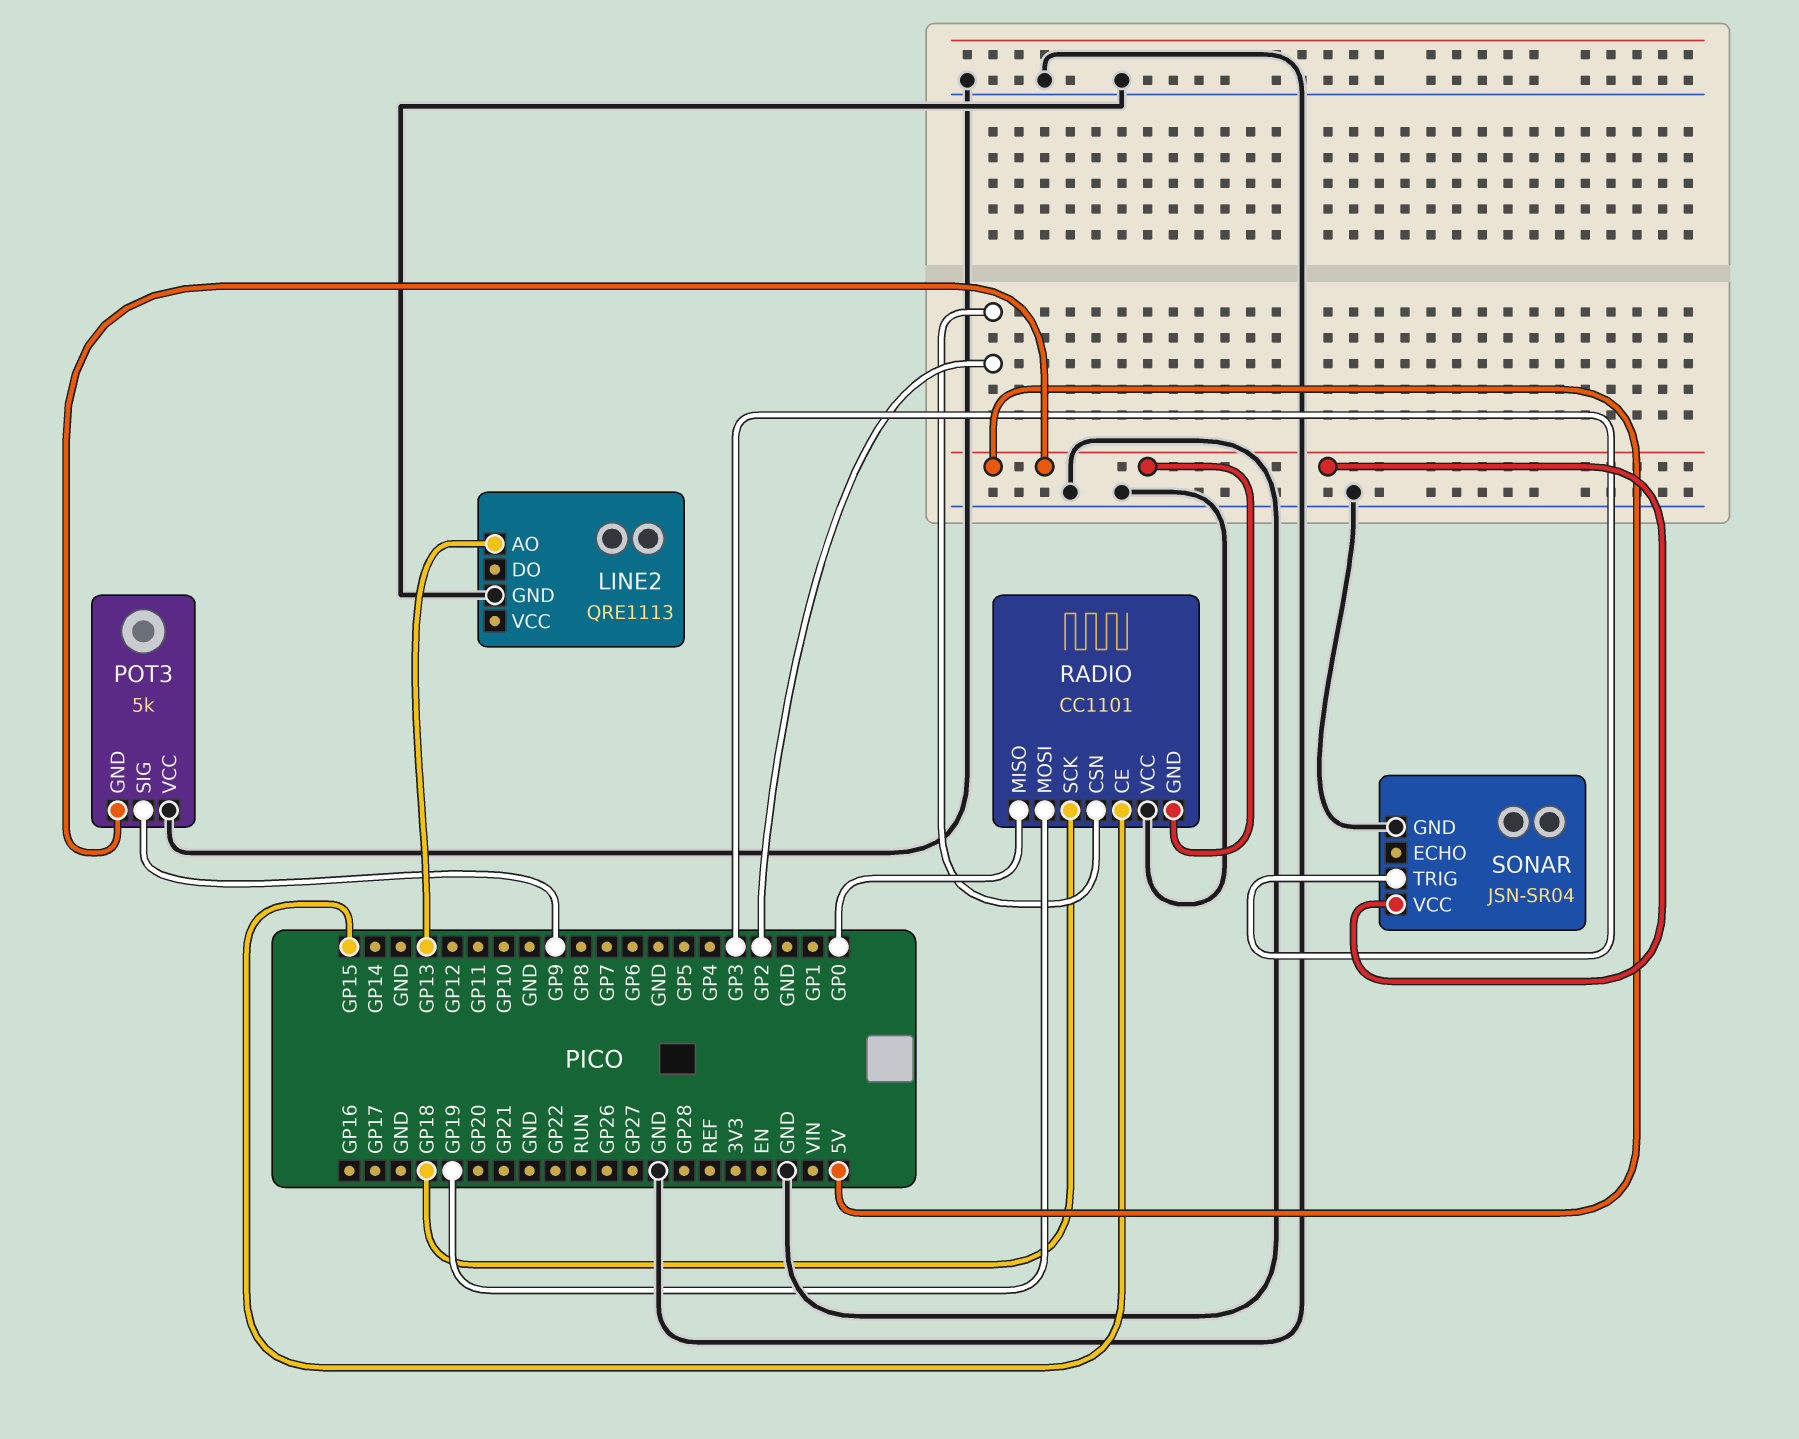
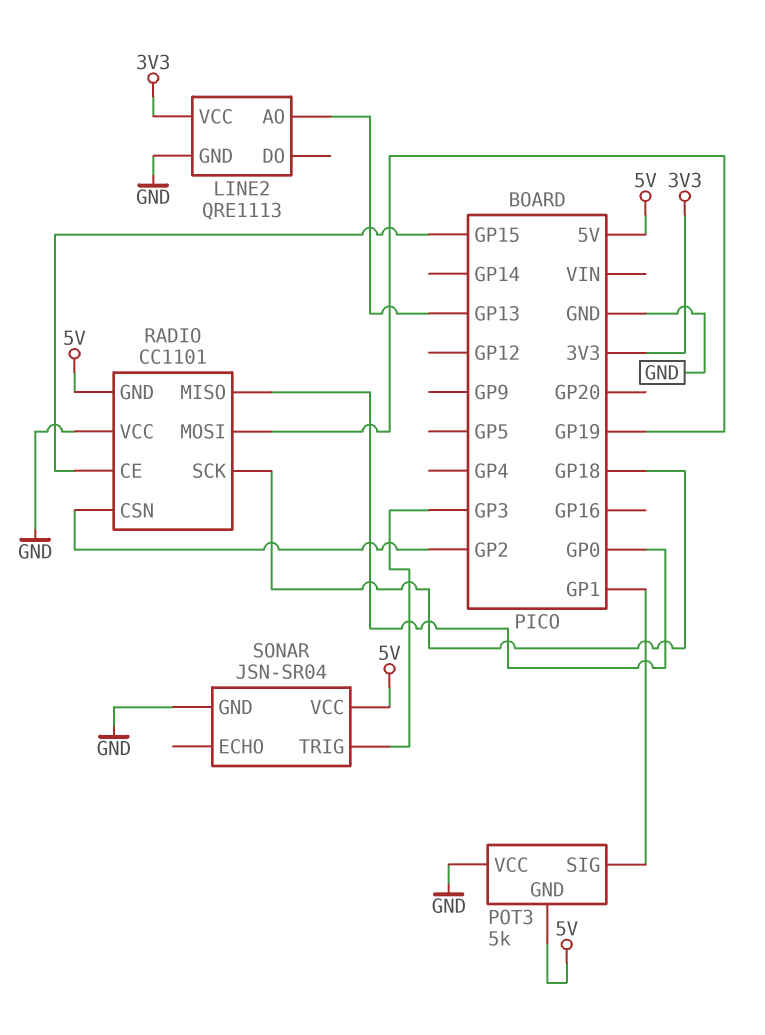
LINE2 pin VCC: none -> 3V3
POT3 pin SIG: GP9 -> GP1

